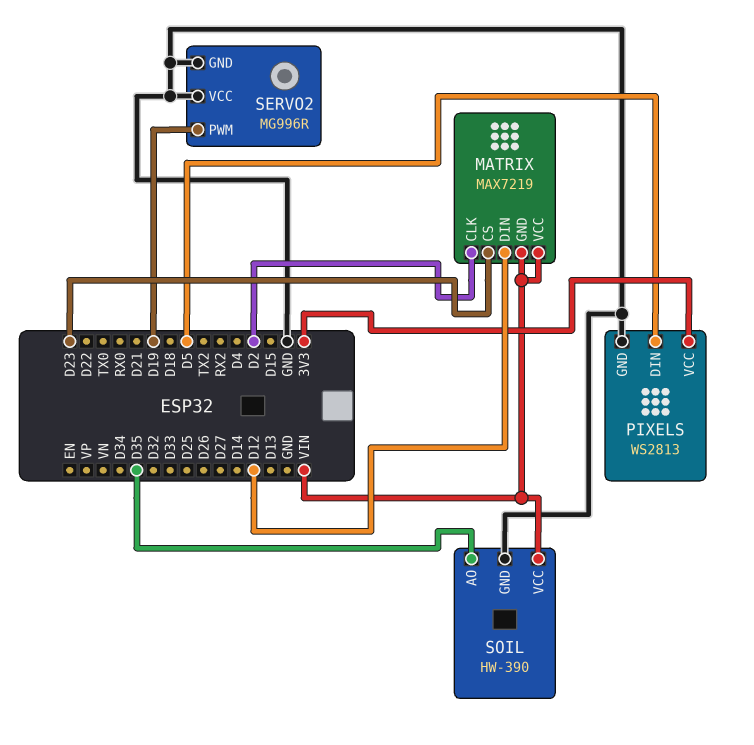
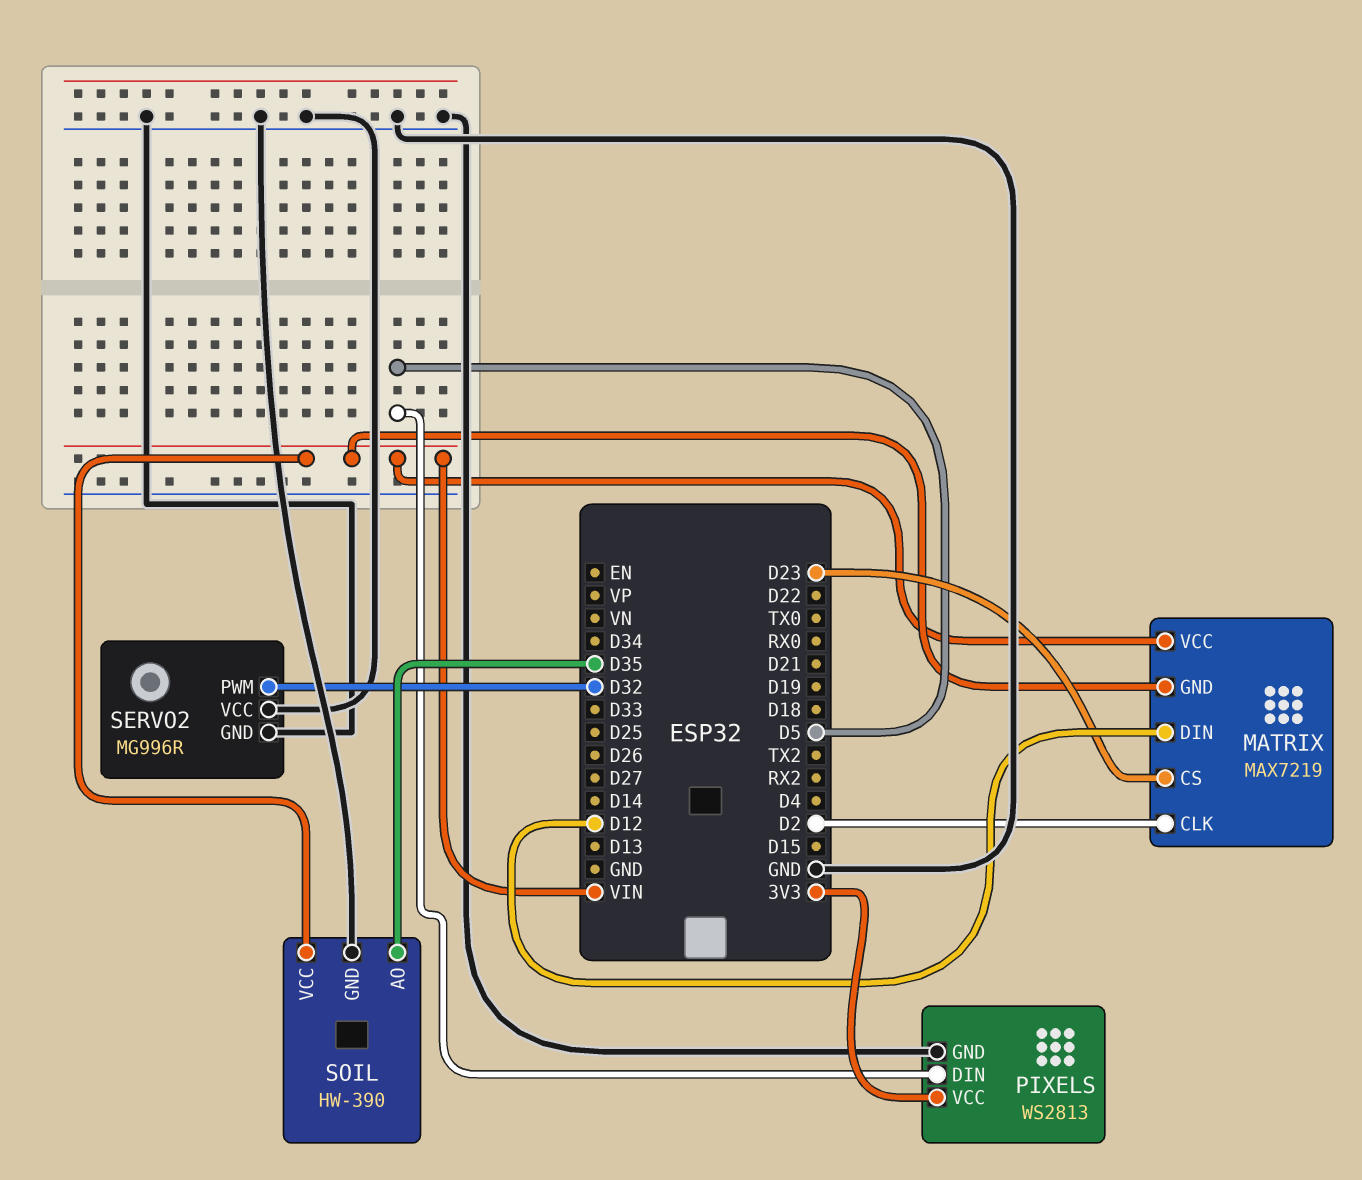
SERVO2 pin PWM: D19 -> D32

